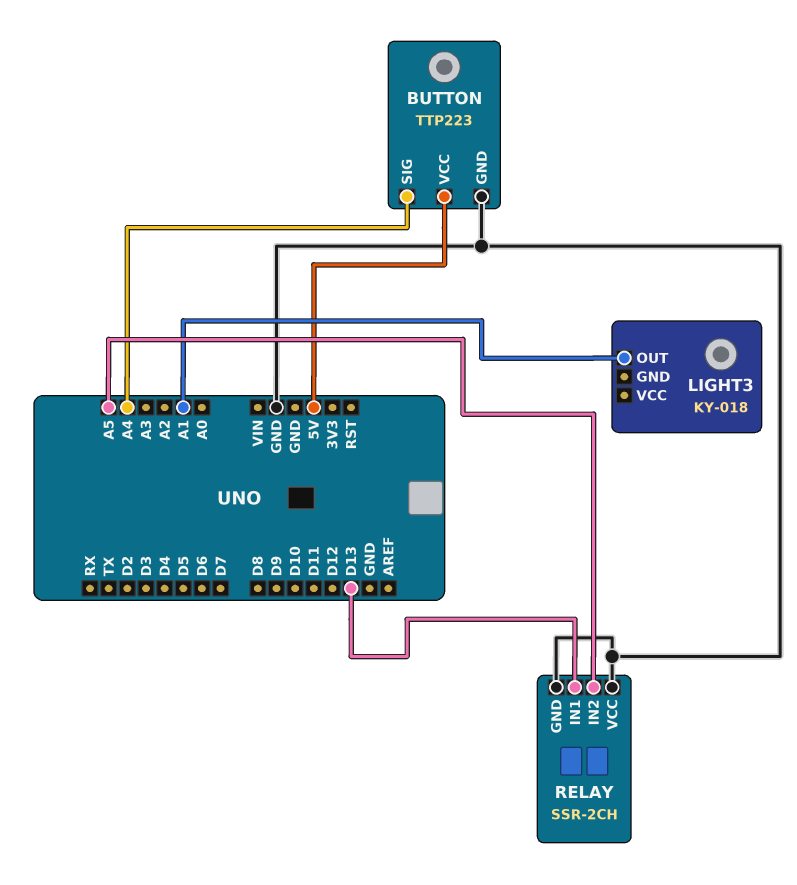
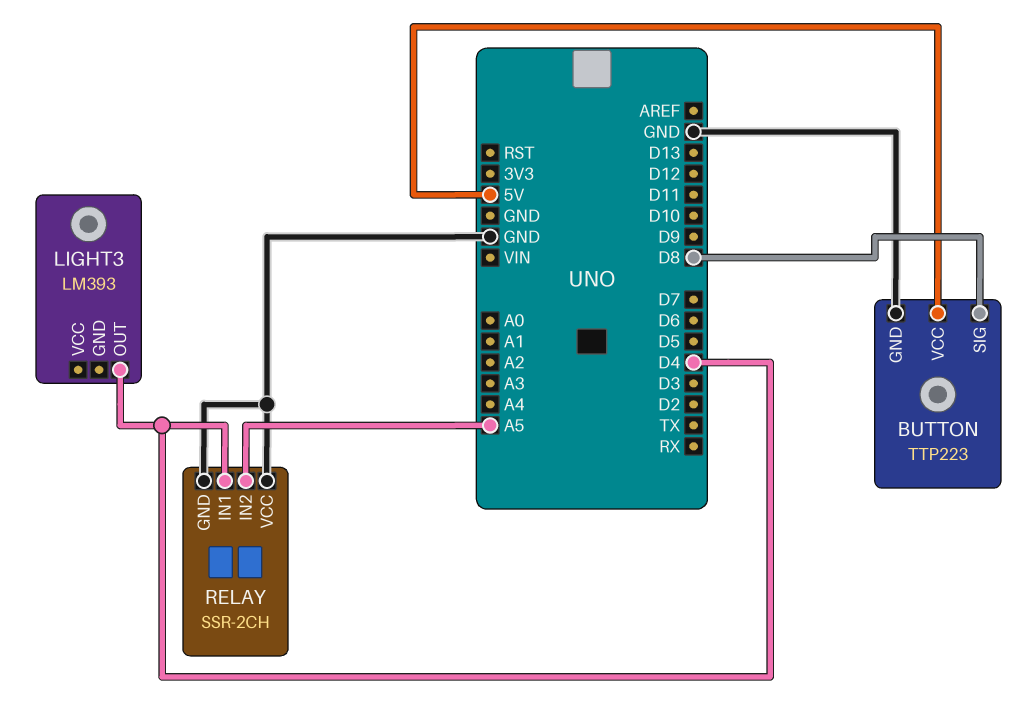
BUTTON pin SIG: A4 -> D8
LIGHT3: KY-018 -> LM393
LIGHT3 pin OUT: A1 -> D4
RELAY pin IN1: D13 -> D4

